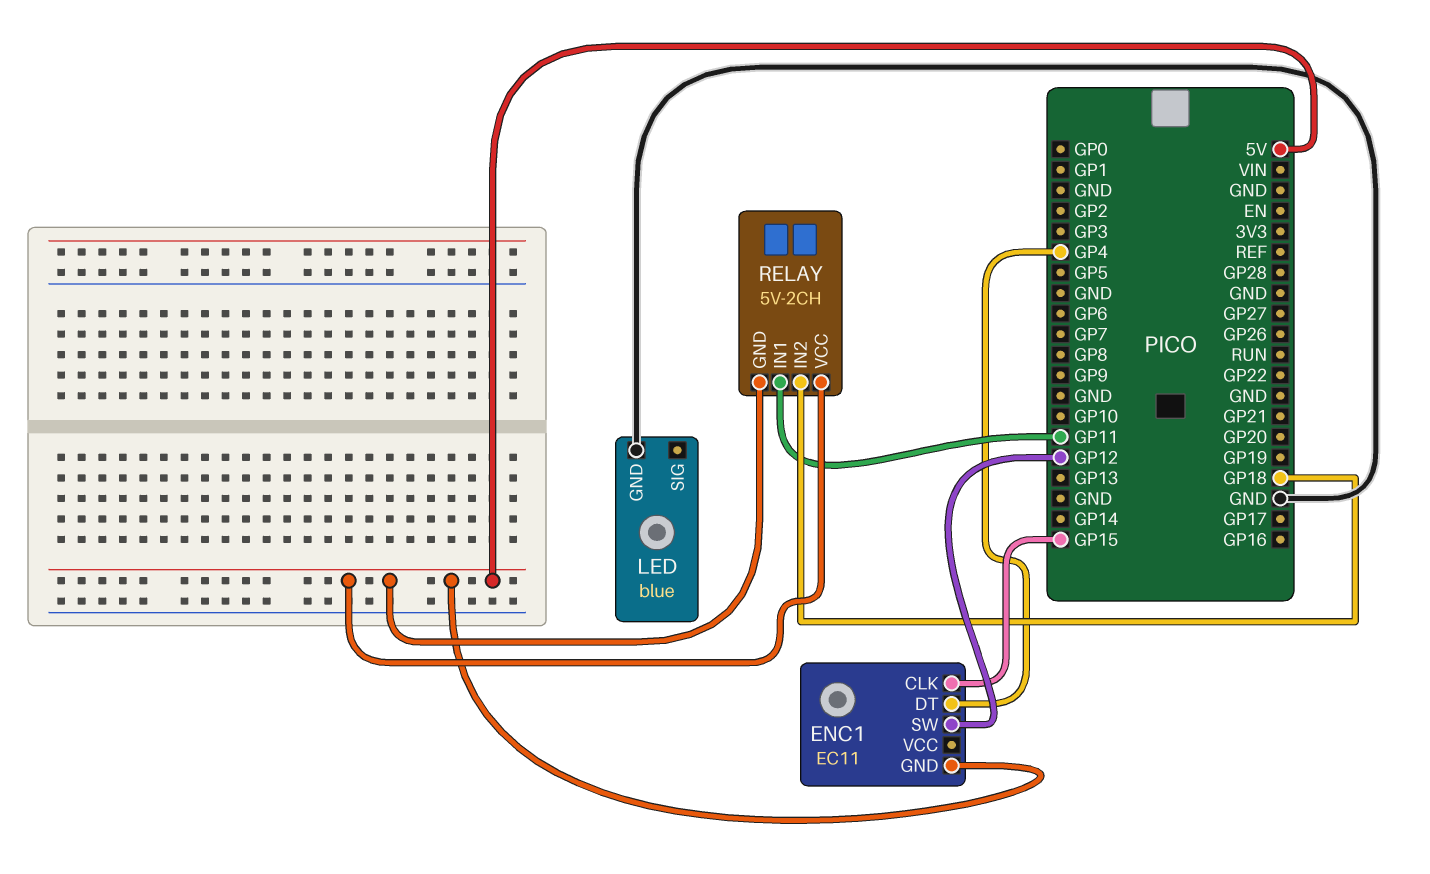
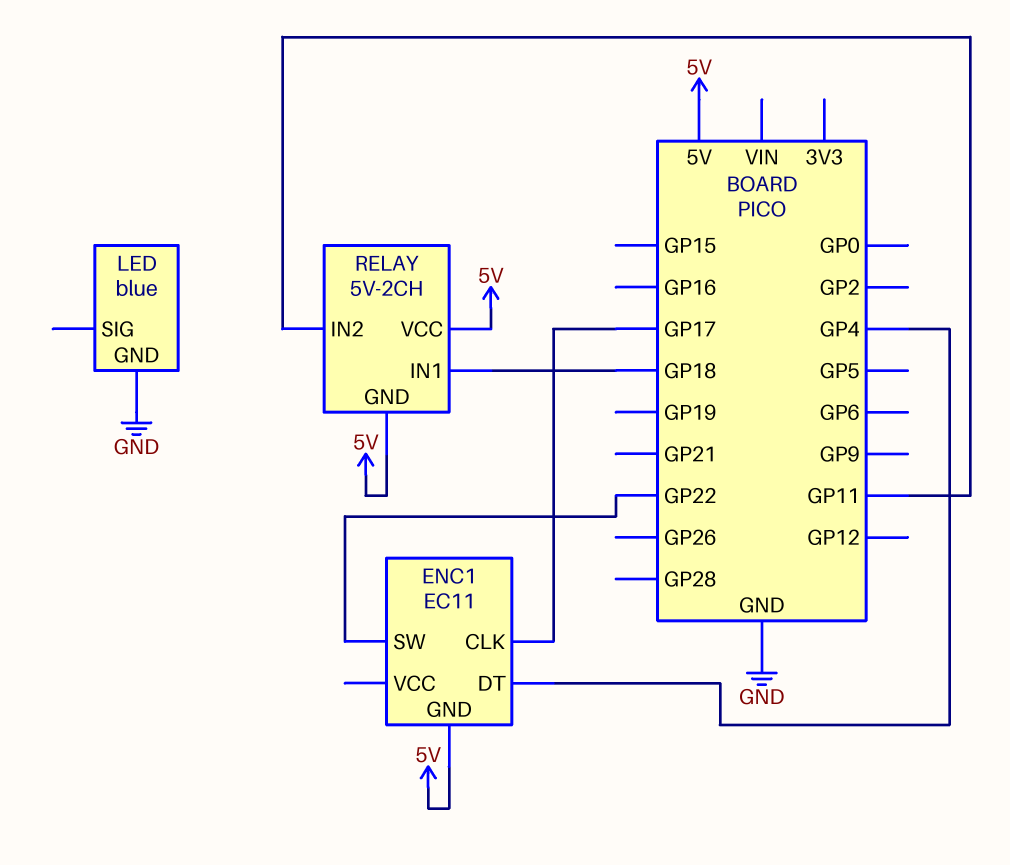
ENC1 pin CLK: GP15 -> GP17
ENC1 pin SW: GP12 -> GP22
RELAY pin IN1: GP11 -> GP18
RELAY pin IN2: GP18 -> GP11

